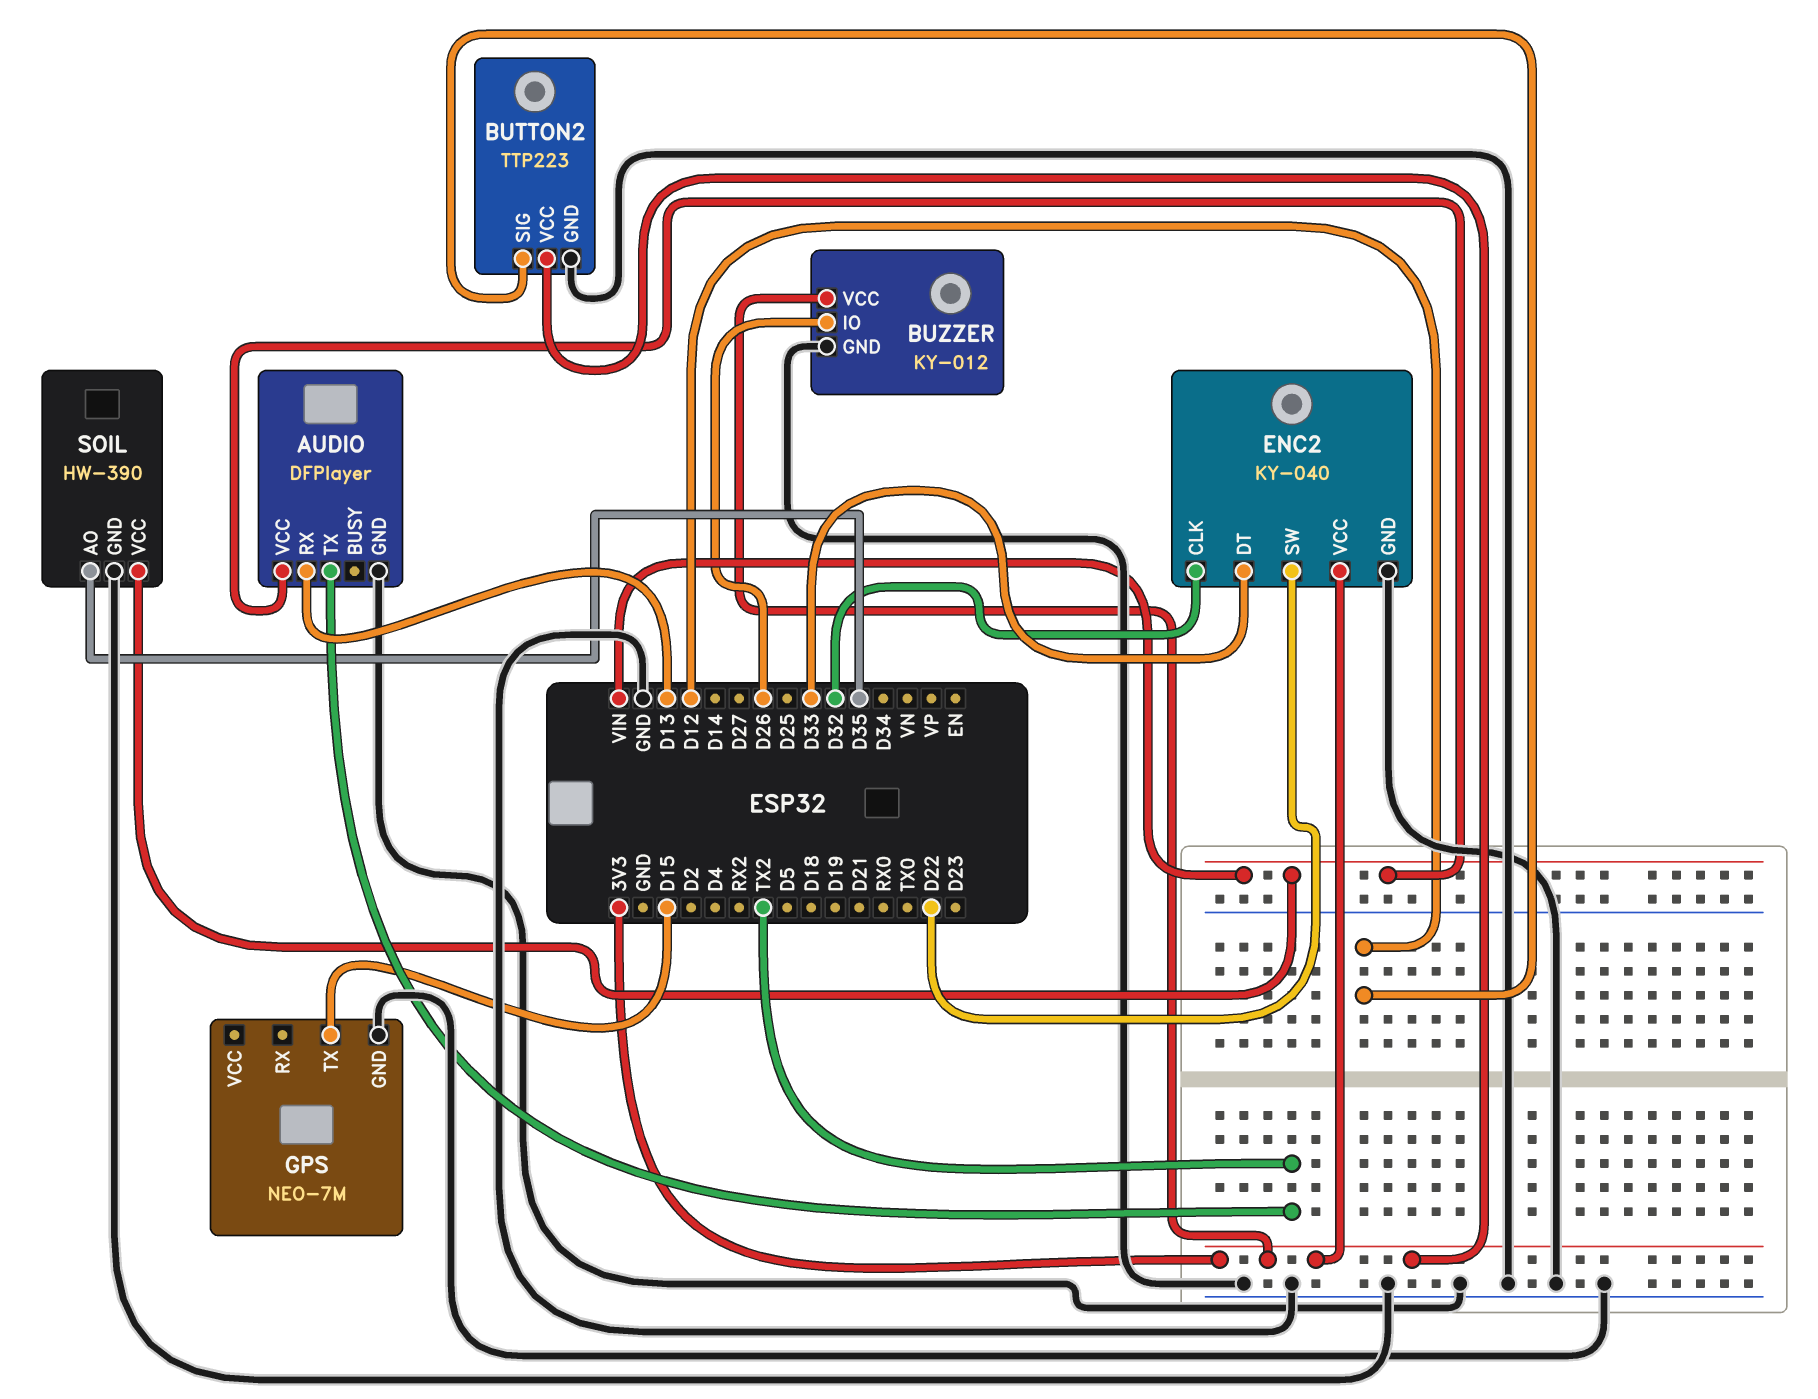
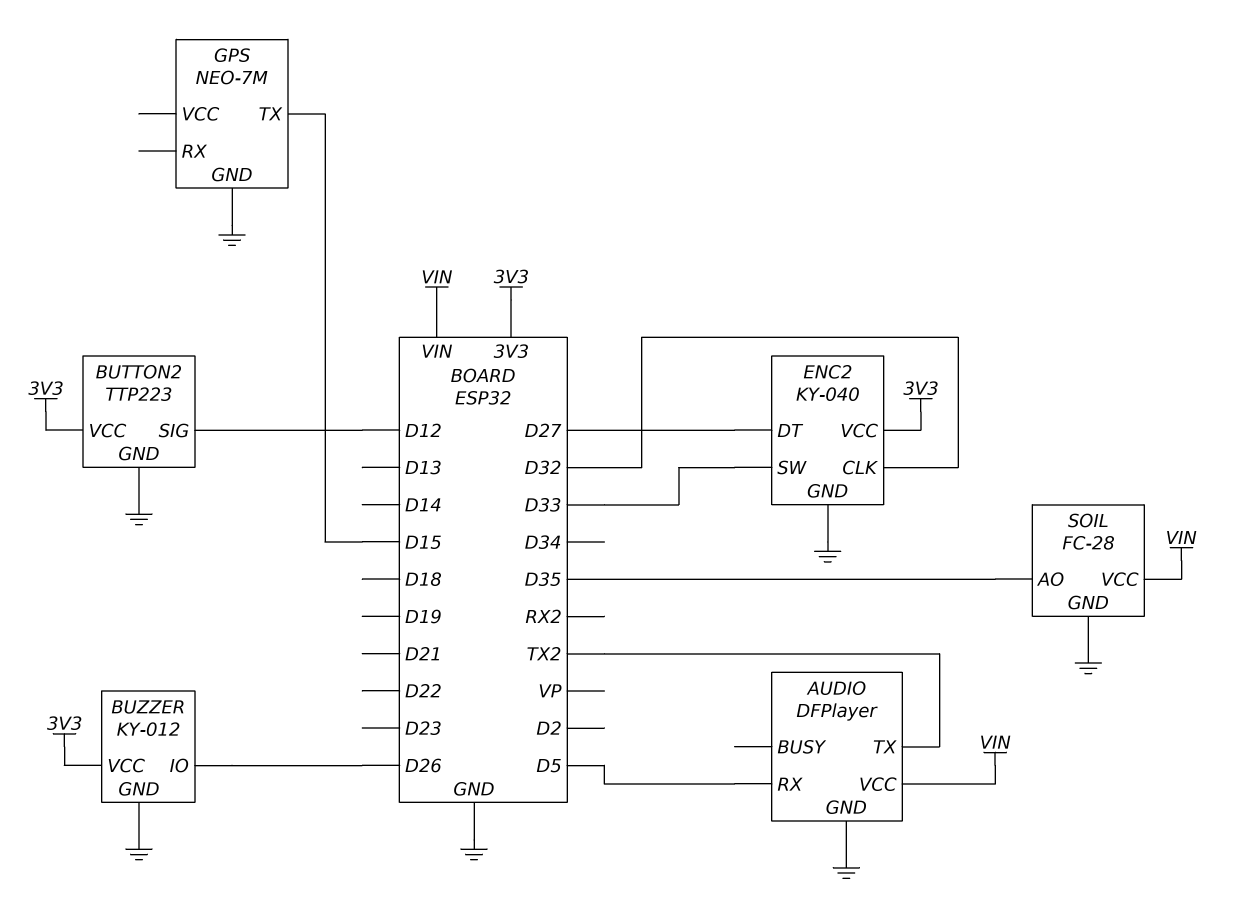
AUDIO pin RX: D13 -> D5
ENC2 pin DT: D33 -> D27
ENC2 pin SW: D22 -> D33
SOIL: HW-390 -> FC-28

